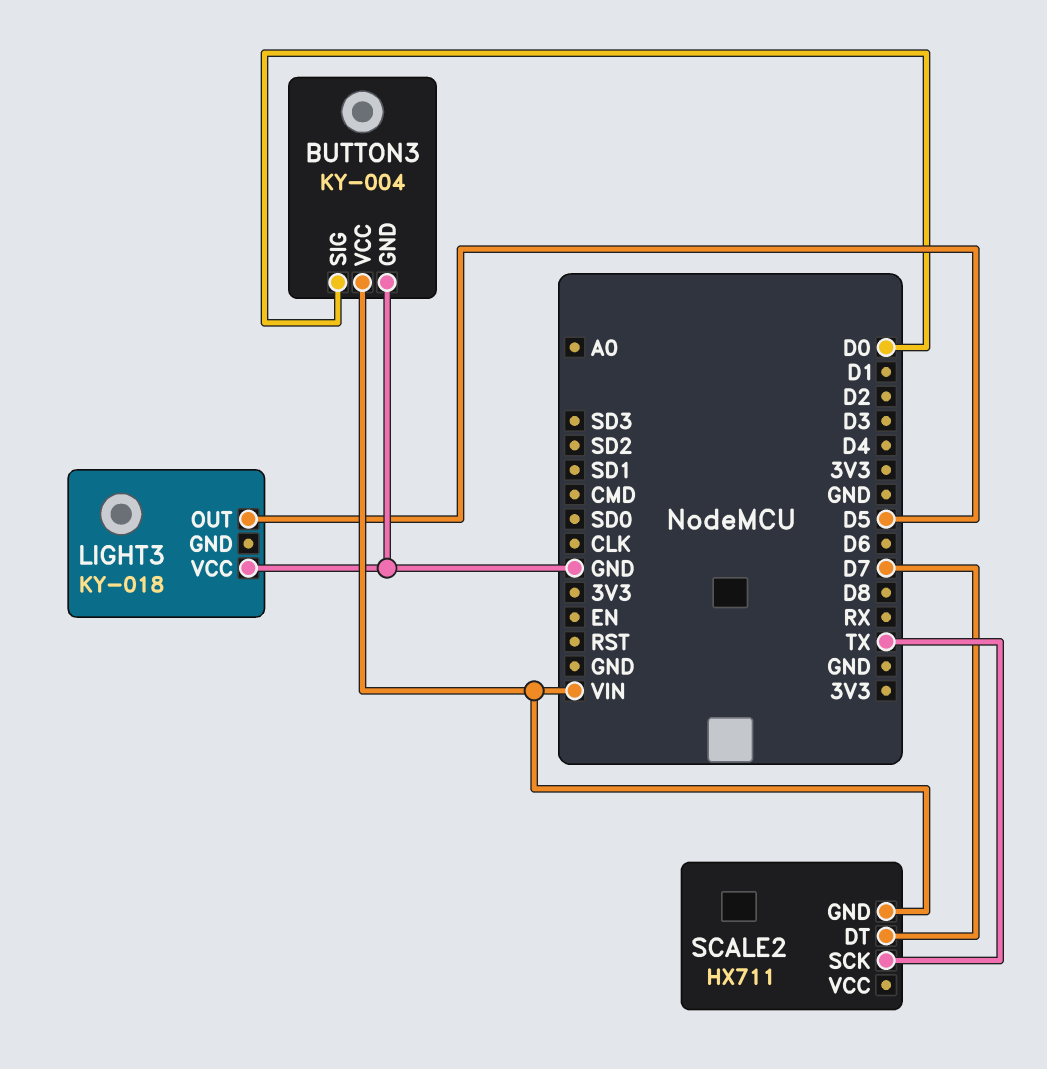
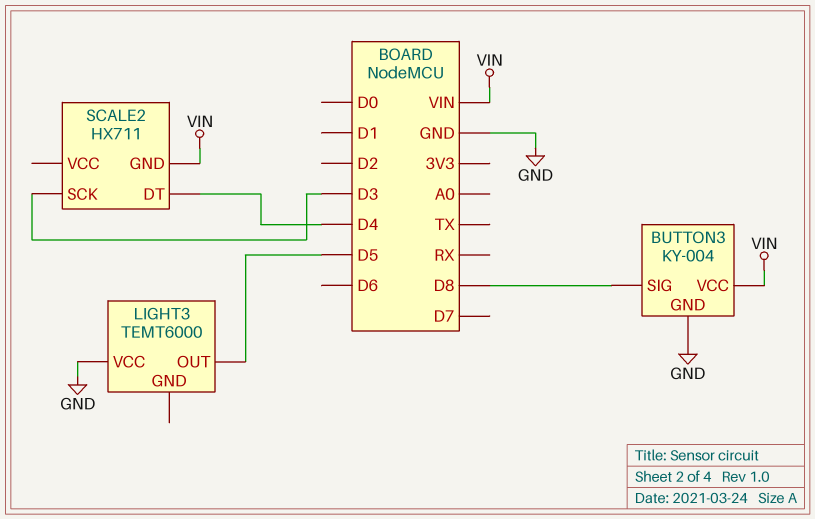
BUTTON3 pin SIG: D0 -> D8
LIGHT3: KY-018 -> TEMT6000
SCALE2 pin DT: D7 -> D4
SCALE2 pin SCK: TX -> D3

